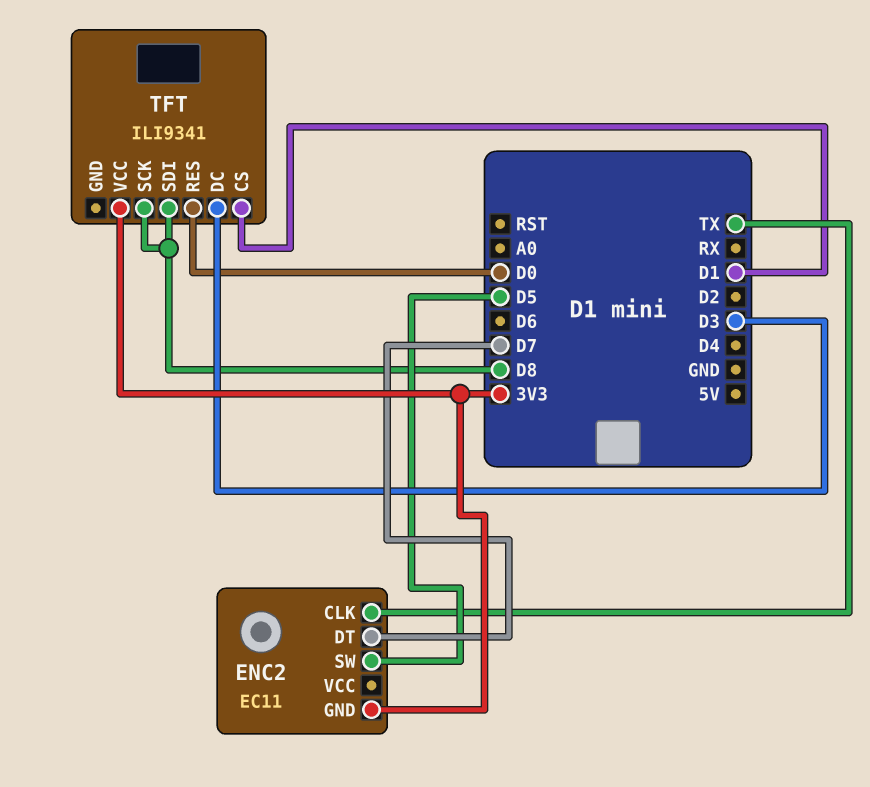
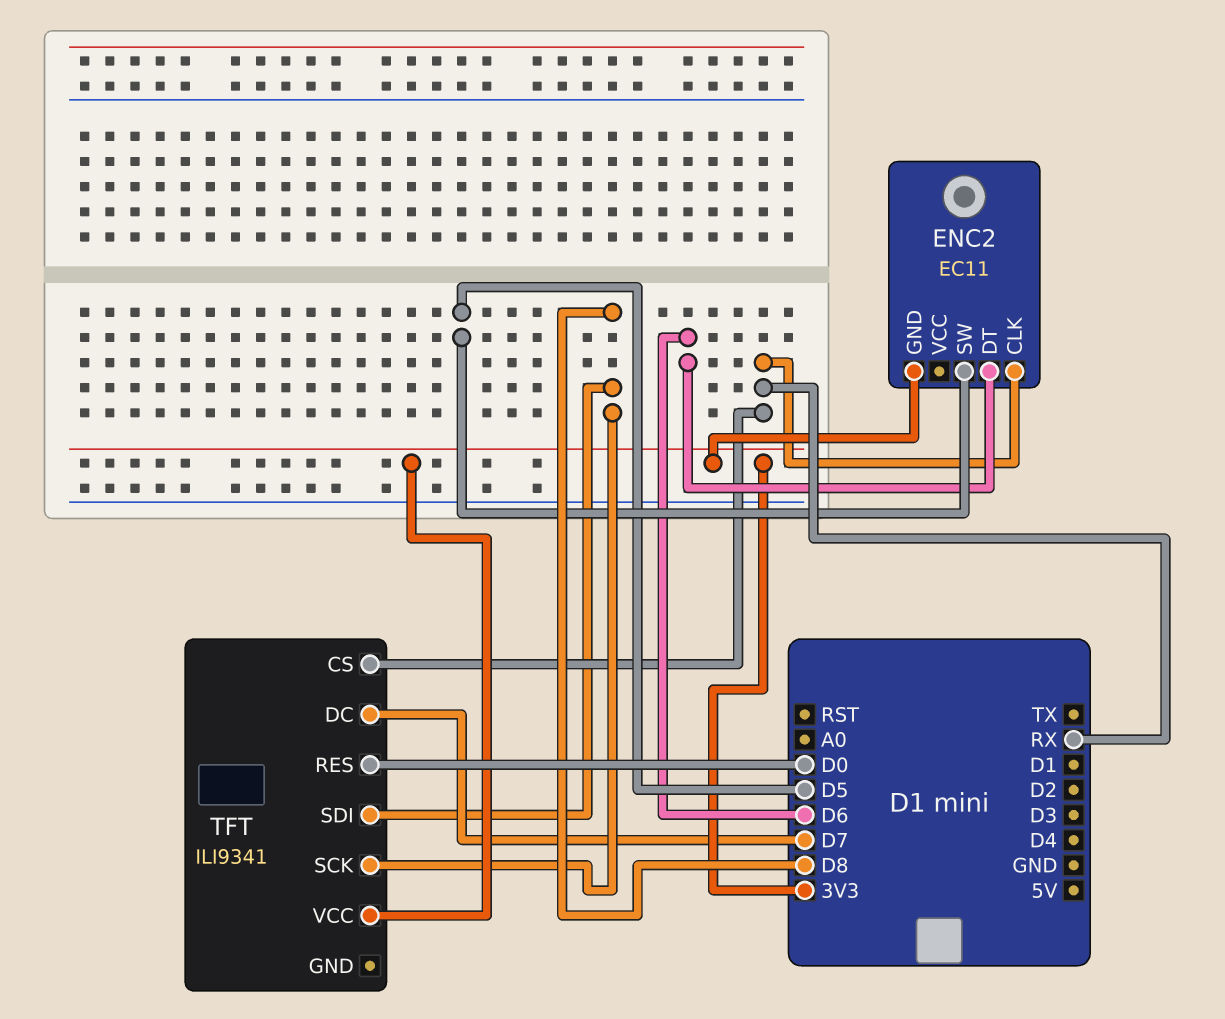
ENC2 pin CLK: TX -> RX
ENC2 pin DT: D7 -> D6
TFT pin CS: D1 -> RX
TFT pin DC: D3 -> D7

